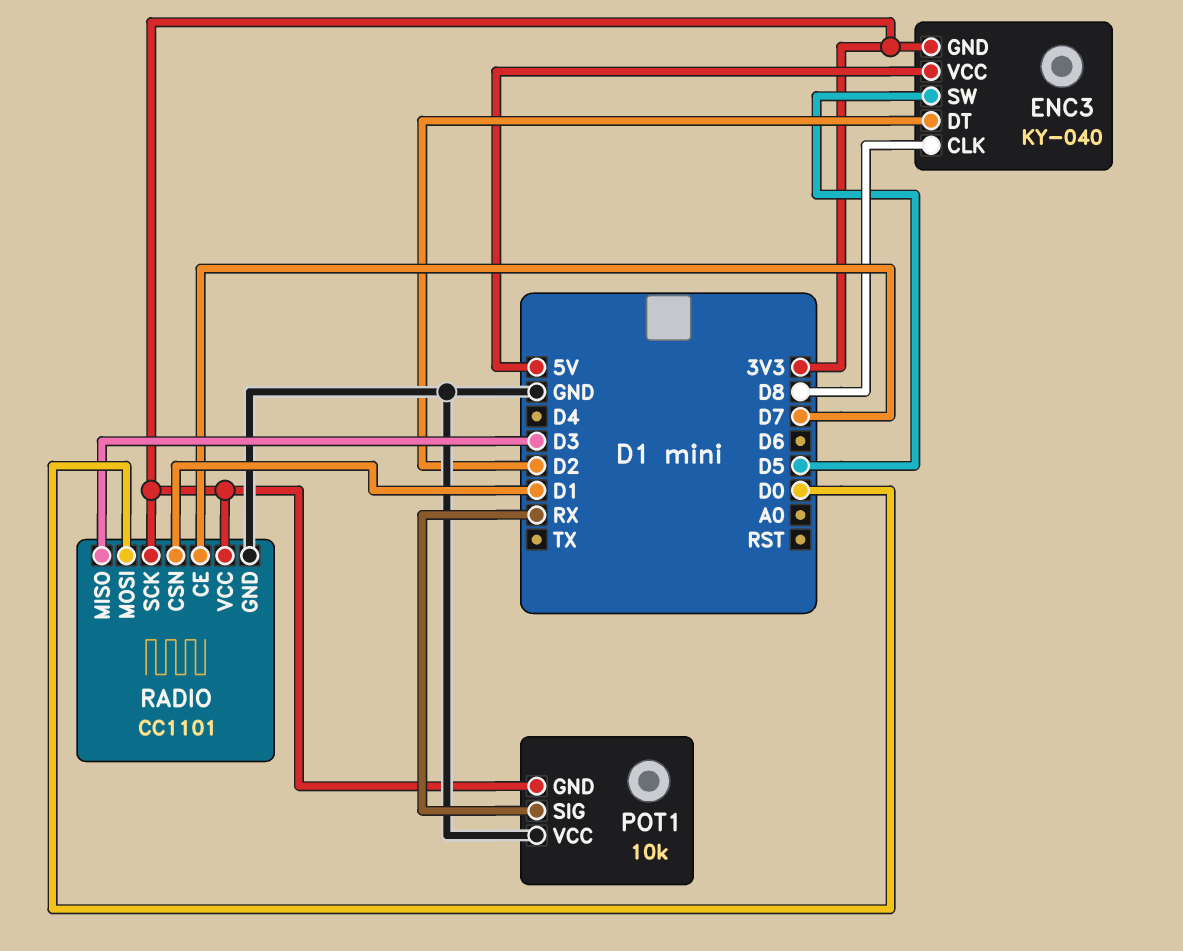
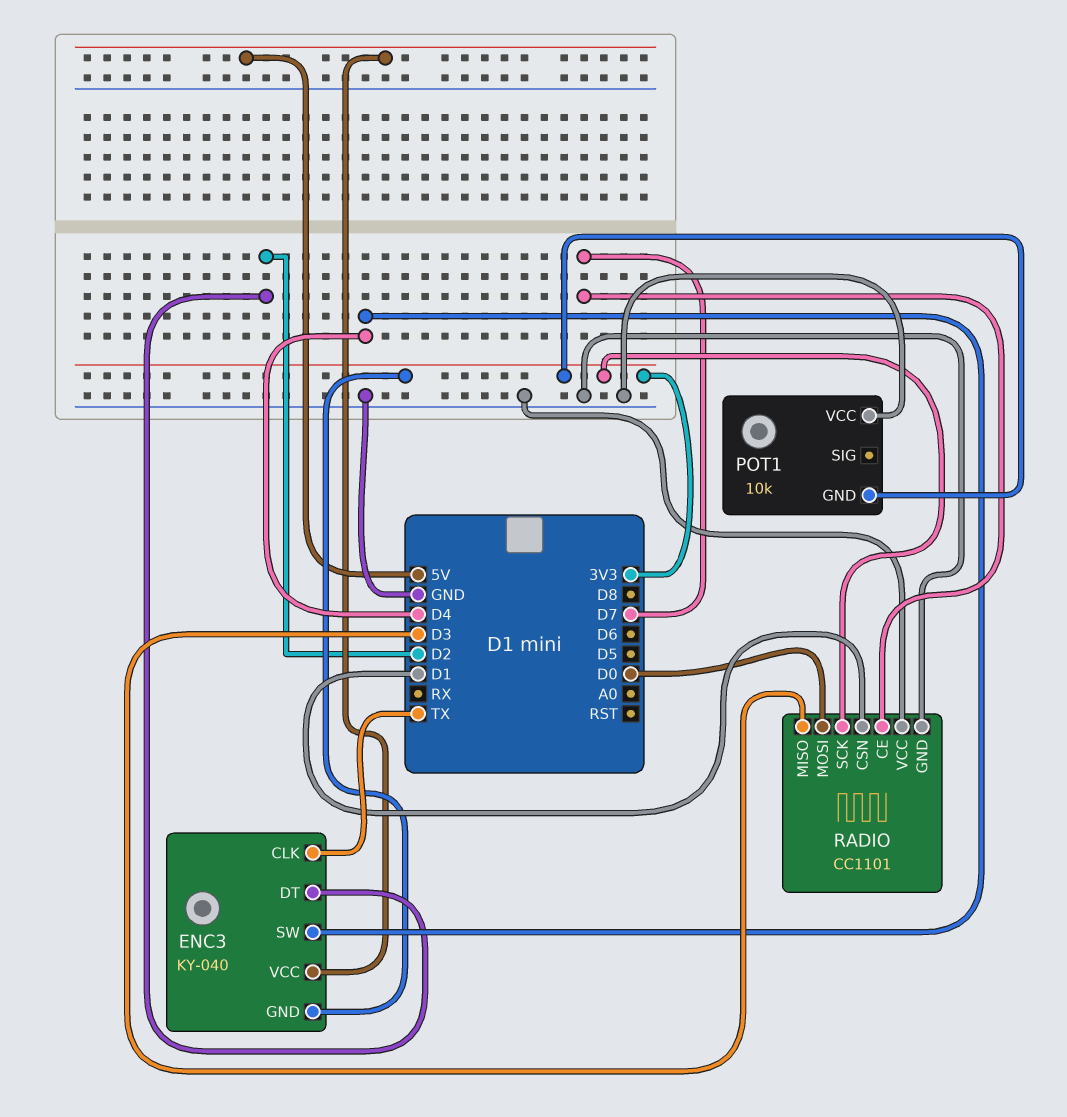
ENC3 pin CLK: D8 -> TX
ENC3 pin SW: D5 -> D4
POT1 pin SIG: RX -> none
RADIO pin VCC: 3V3 -> GND

